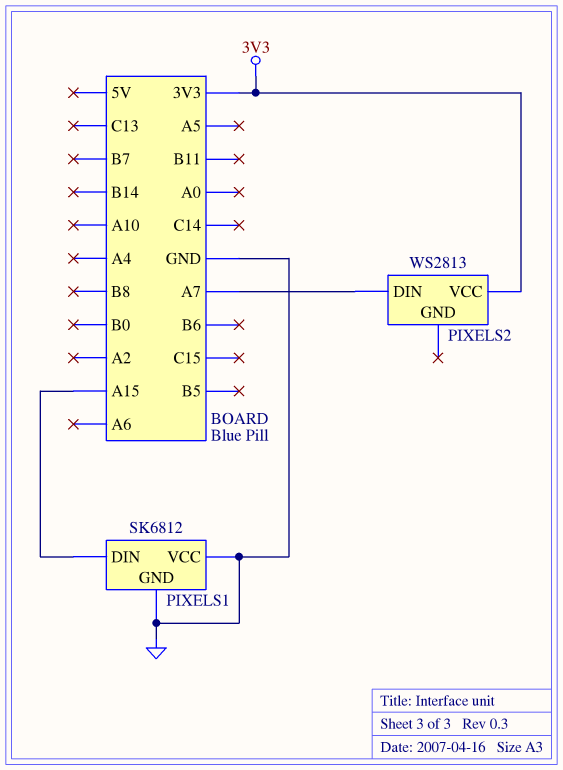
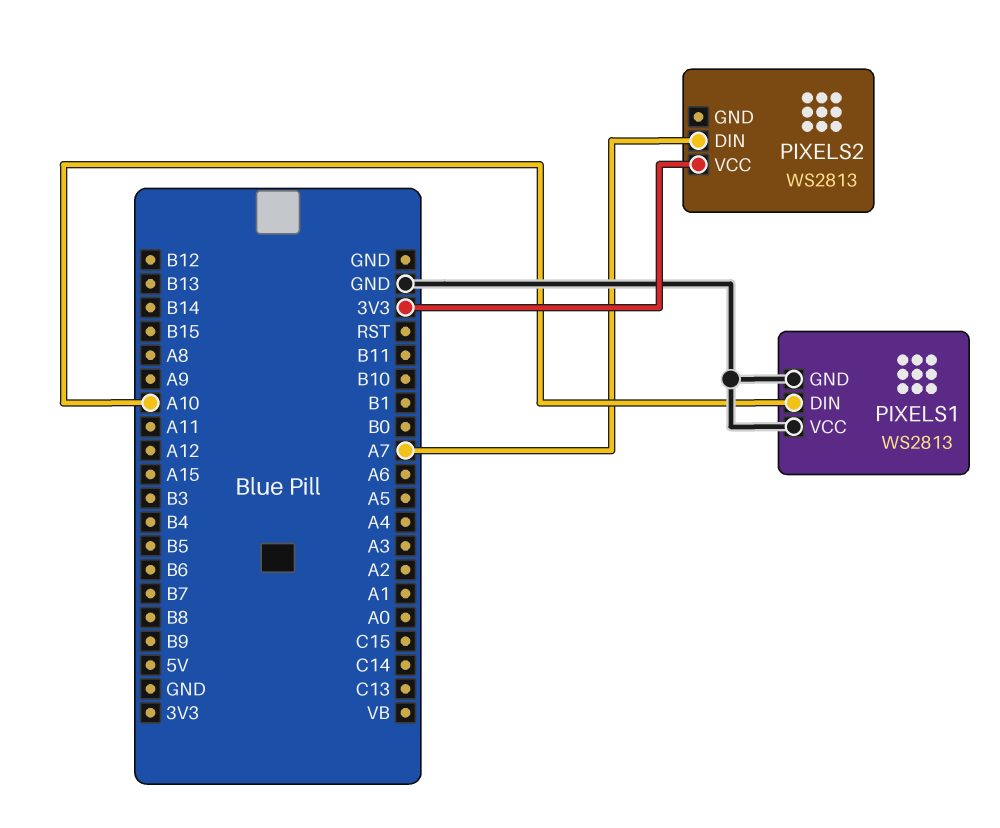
PIXELS1: SK6812 -> WS2813
PIXELS1 pin DIN: A15 -> A10

